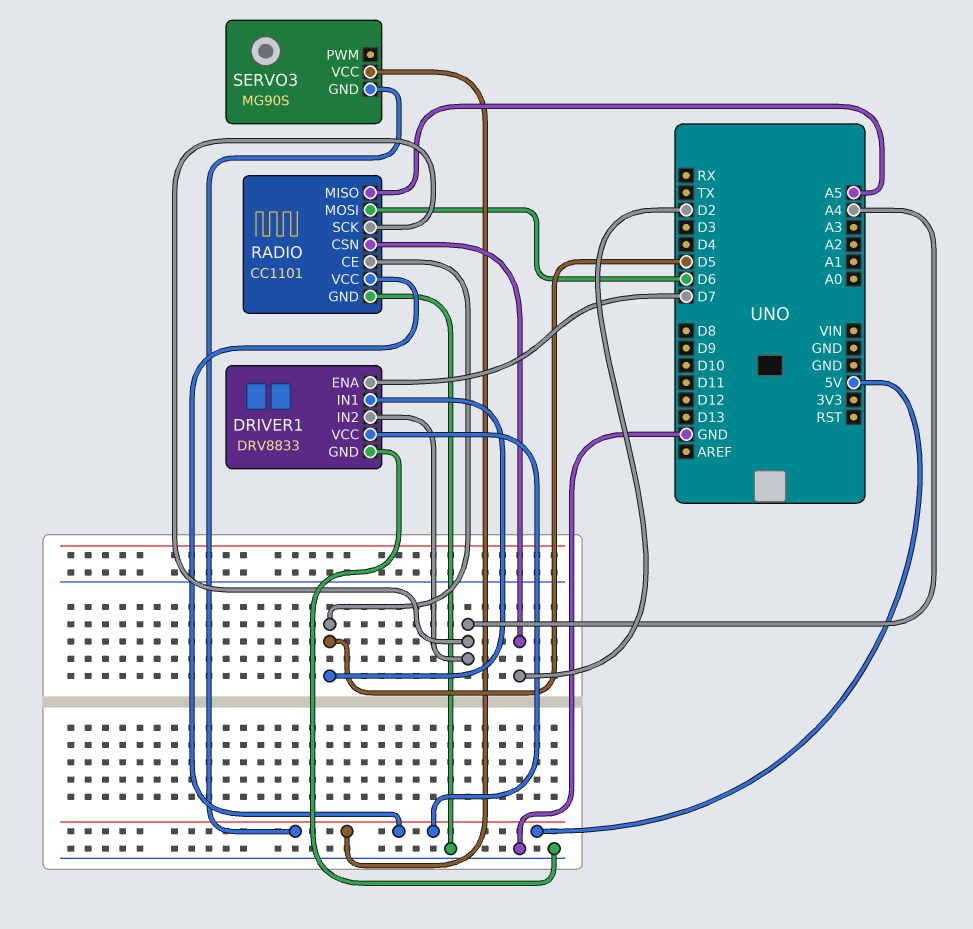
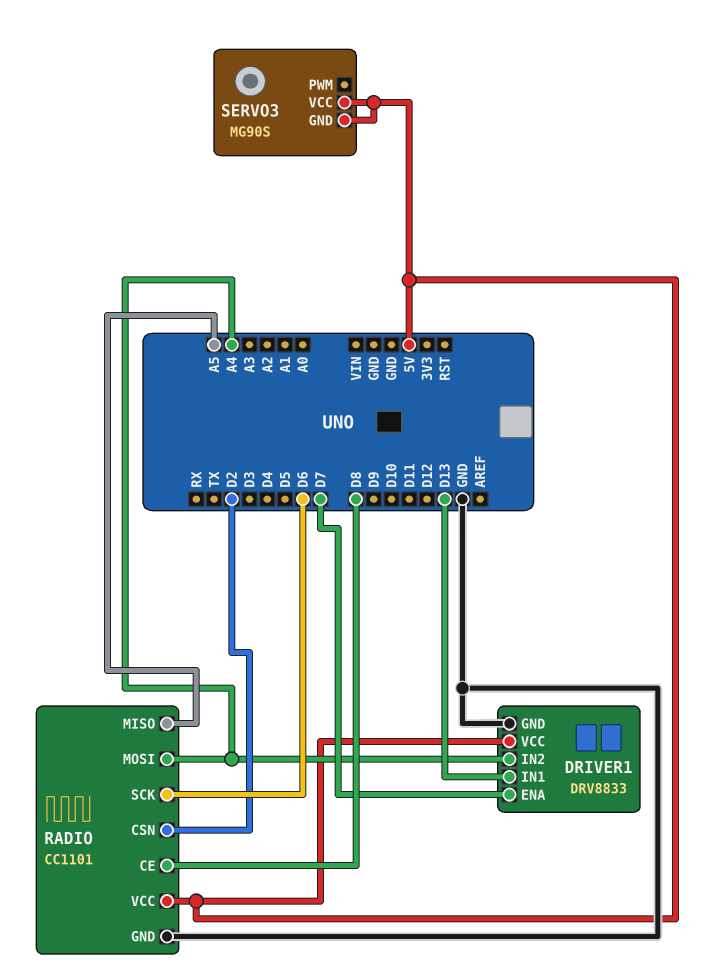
DRIVER1 pin IN1: D5 -> D13
RADIO pin CE: D5 -> D8
RADIO pin MOSI: D6 -> A4
RADIO pin SCK: A4 -> D6

